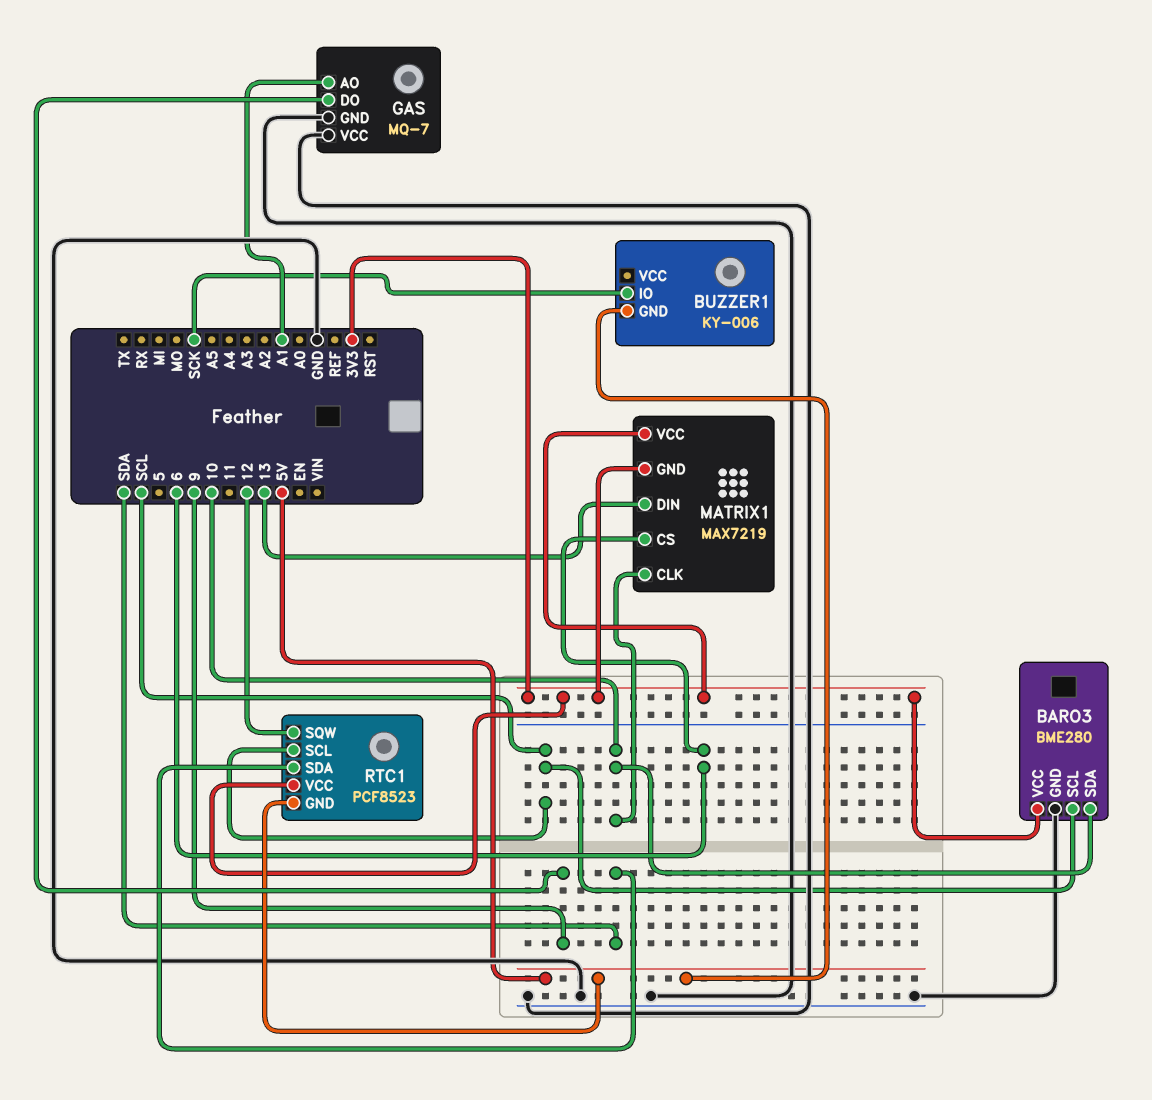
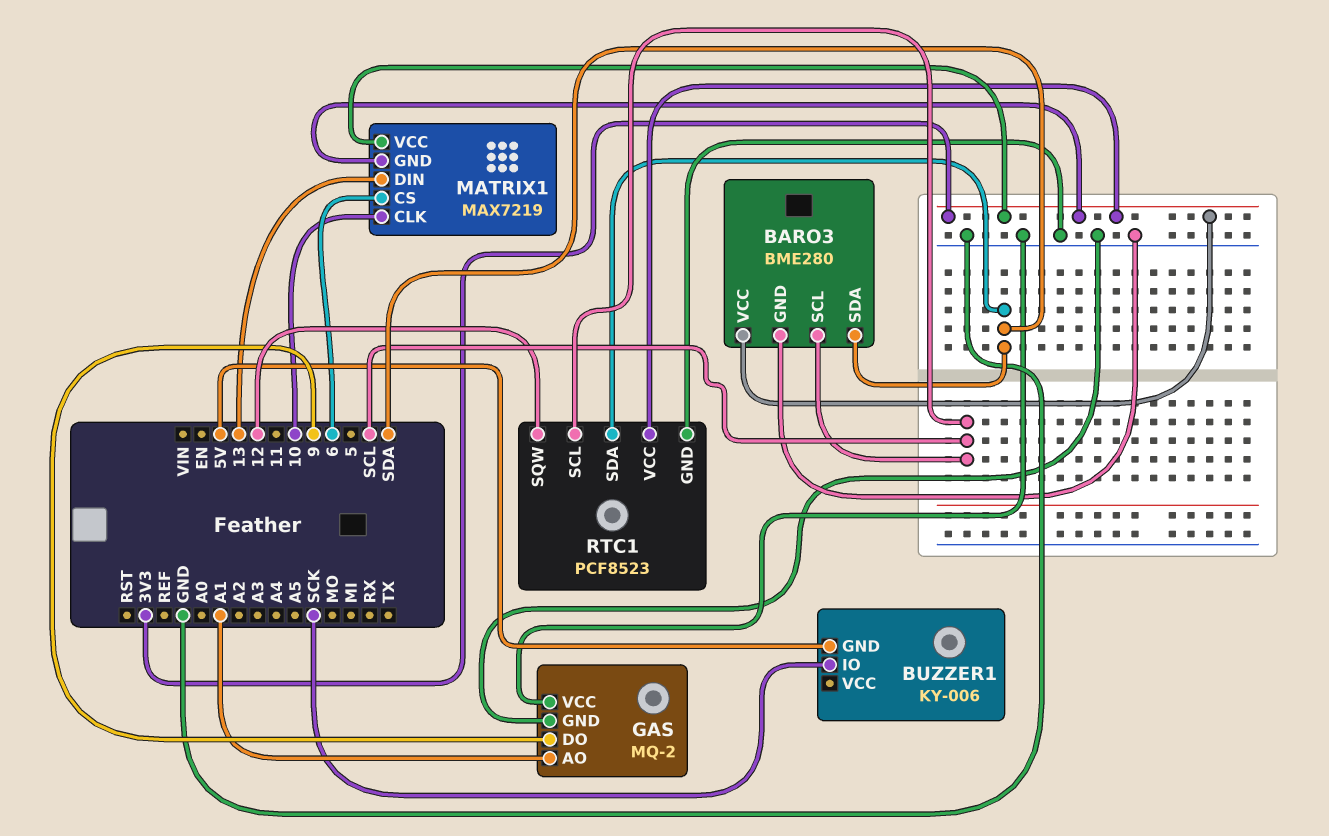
BARO3 pin SDA: 10 -> SDA
GAS: MQ-7 -> MQ-2
RTC1 pin GND: 5V -> GND

